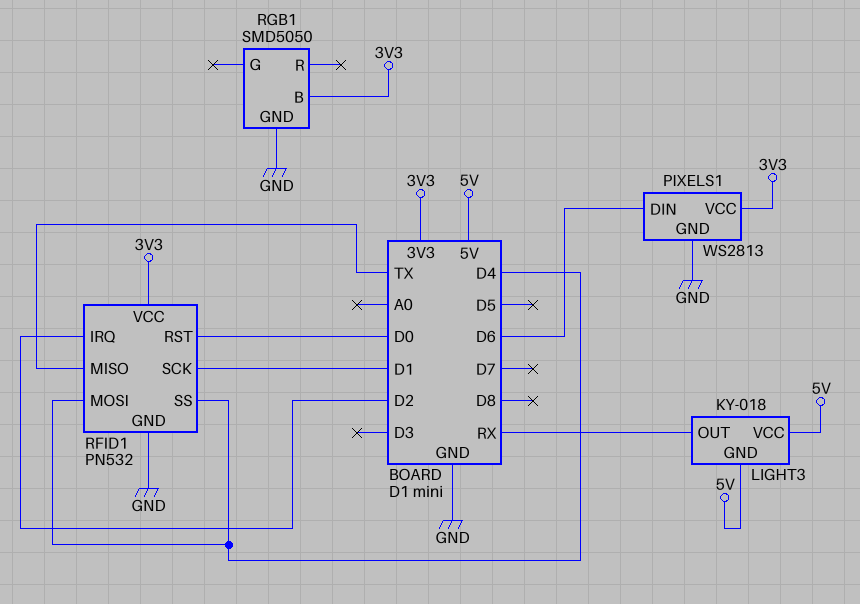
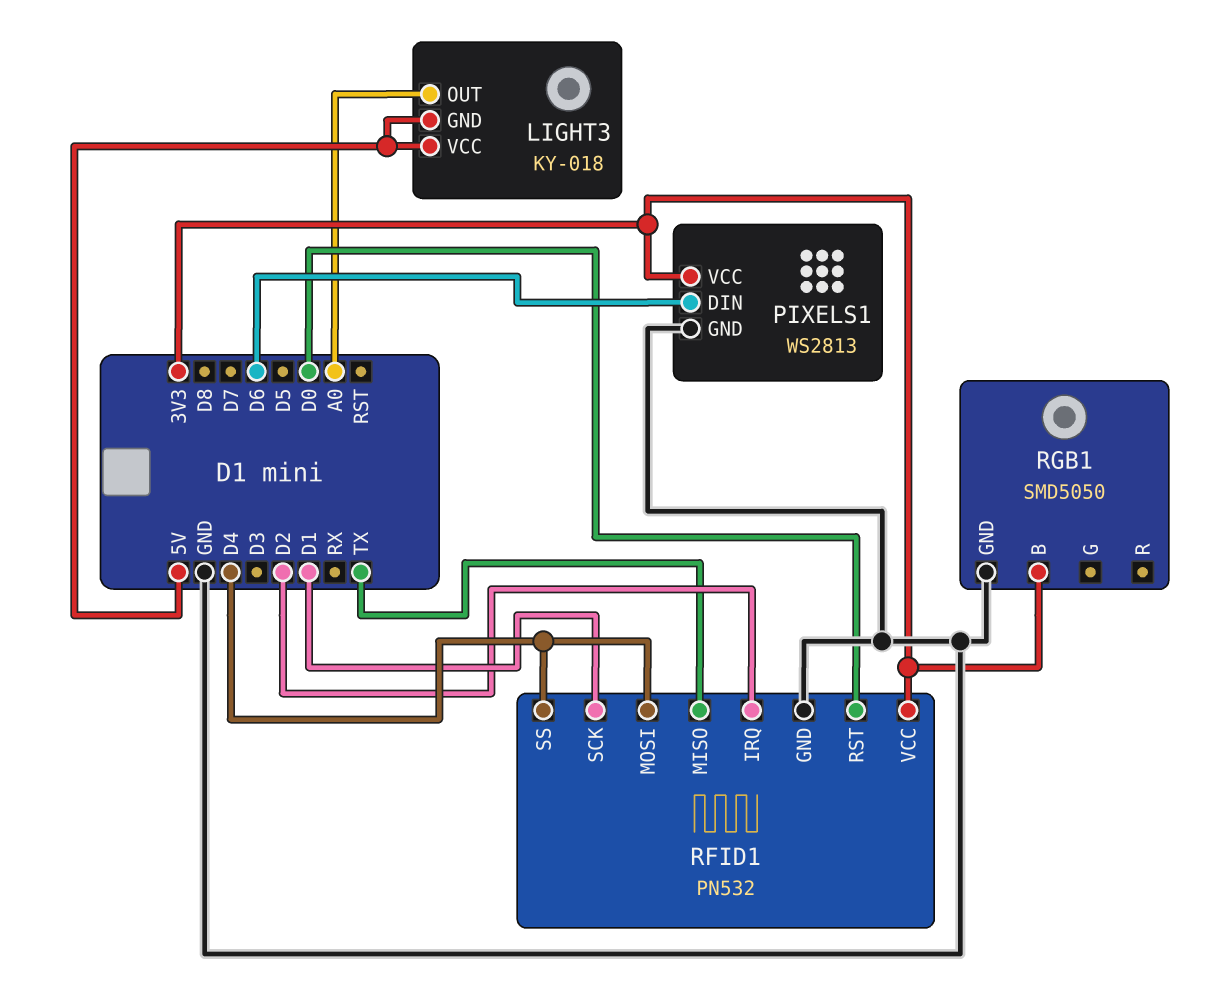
LIGHT3 pin OUT: RX -> A0

